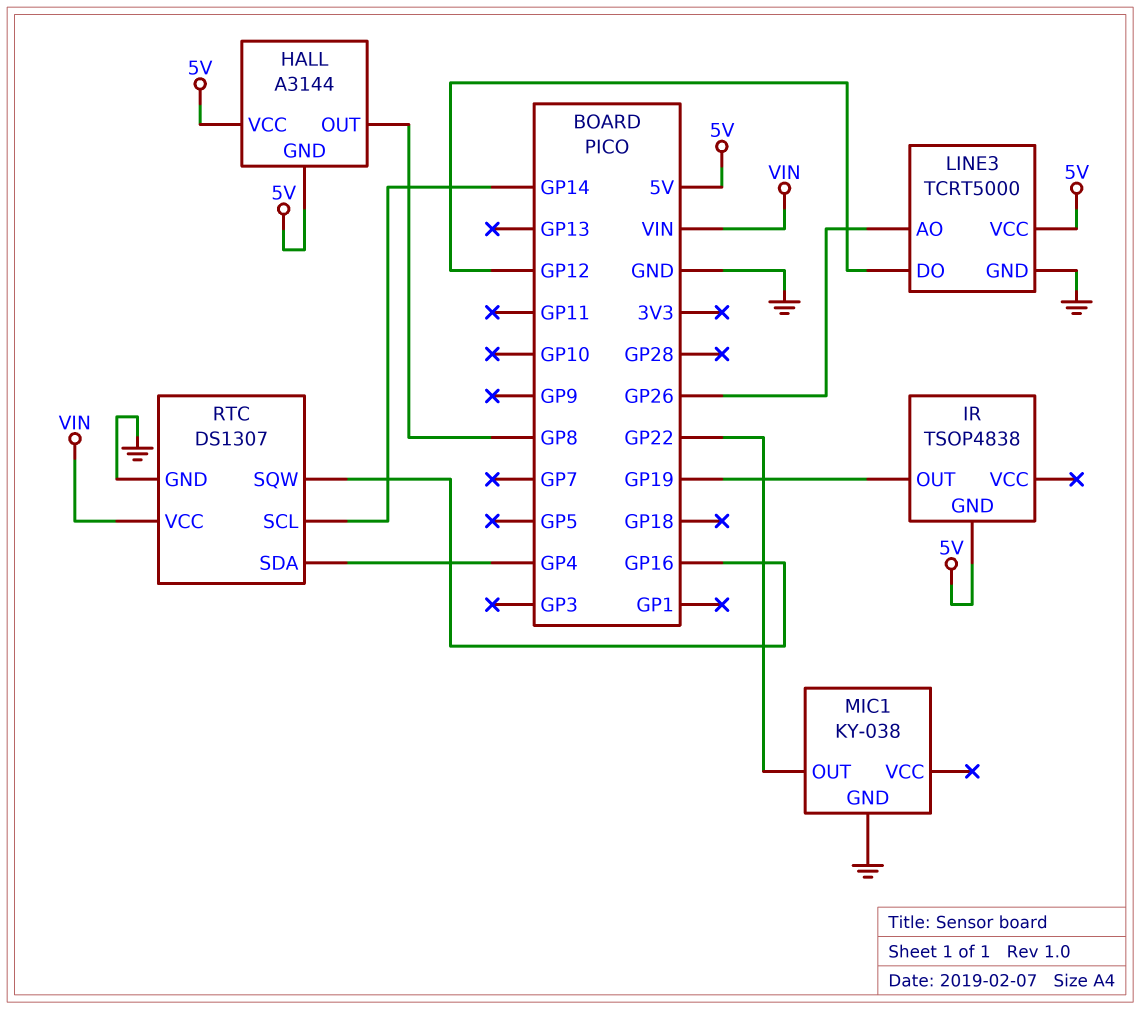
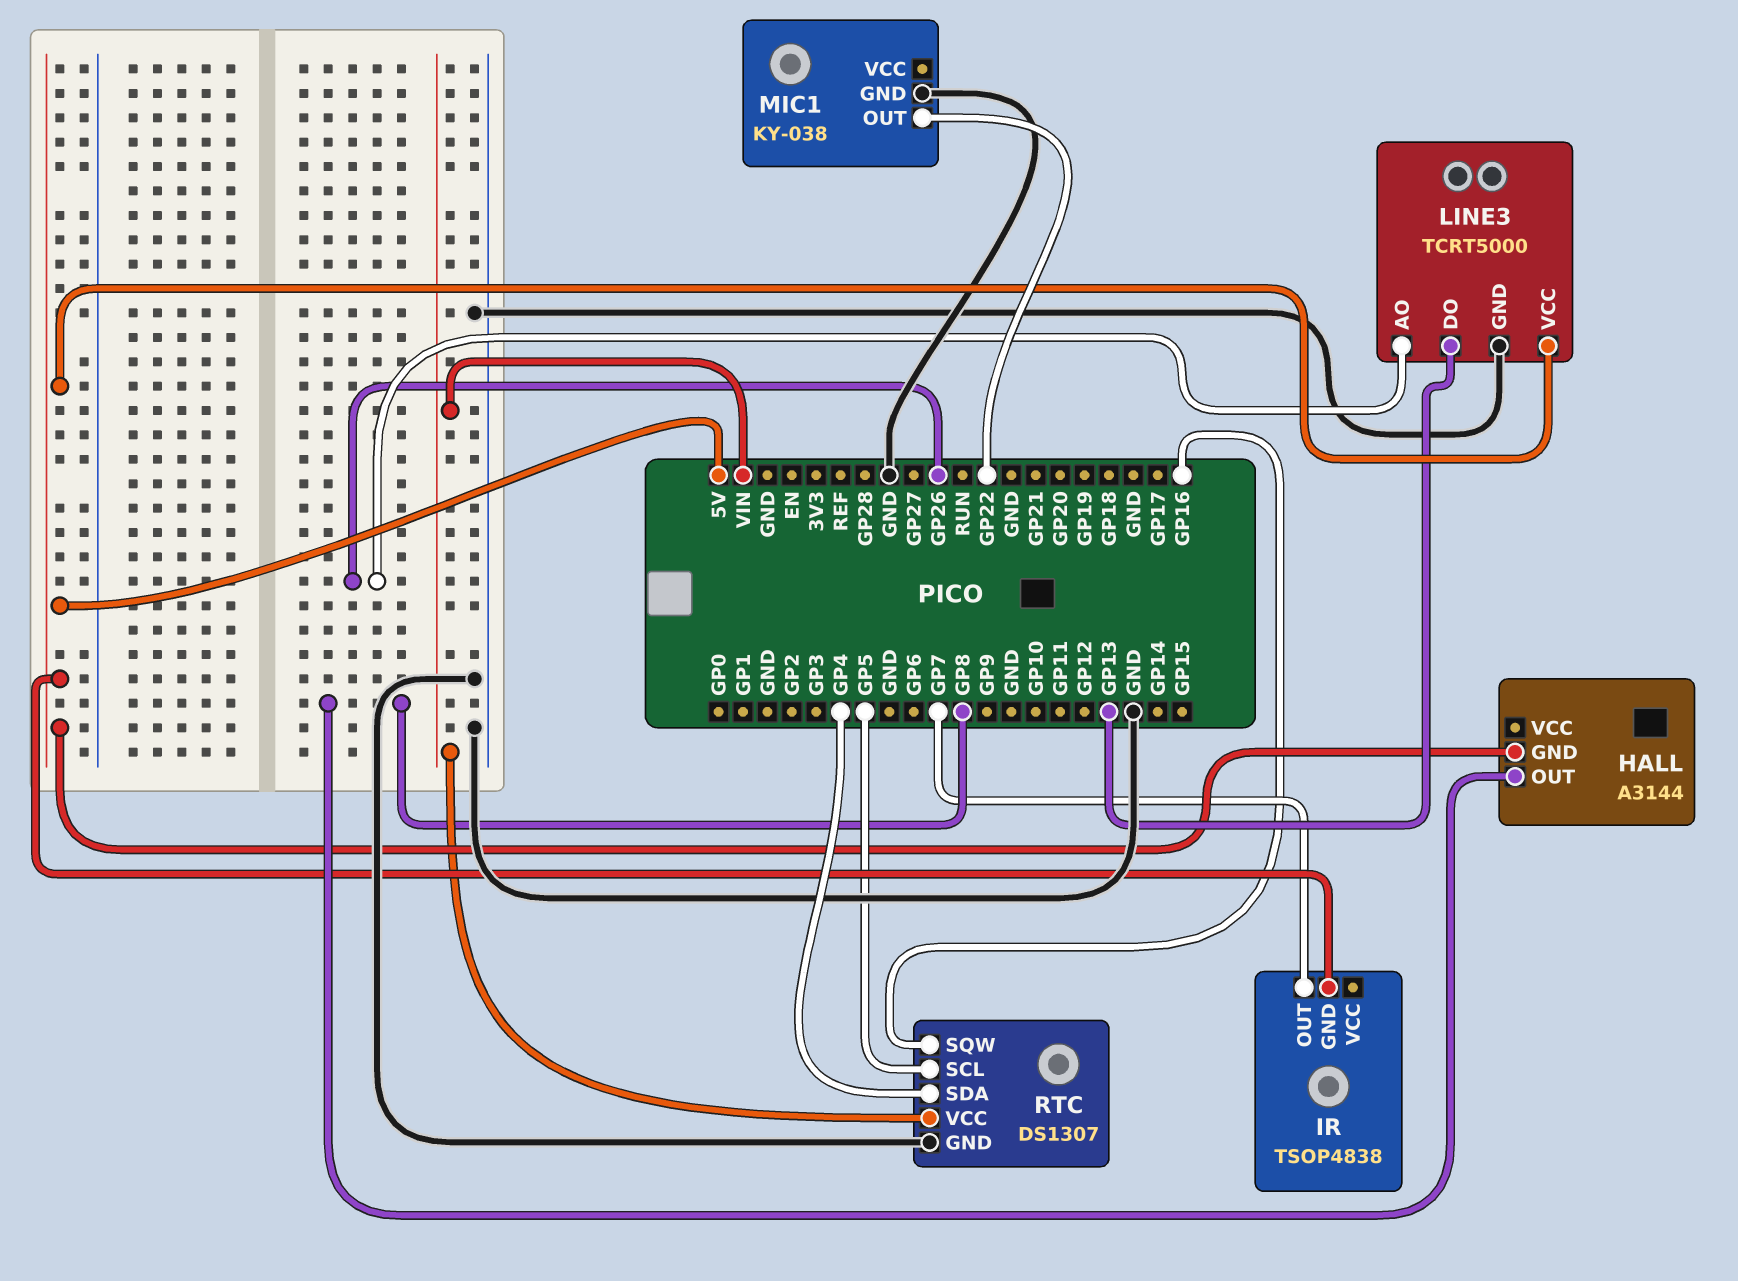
HALL pin VCC: 5V -> none
IR pin OUT: GP19 -> GP7
LINE3 pin DO: GP12 -> GP13
RTC pin SCL: GP14 -> GP5

